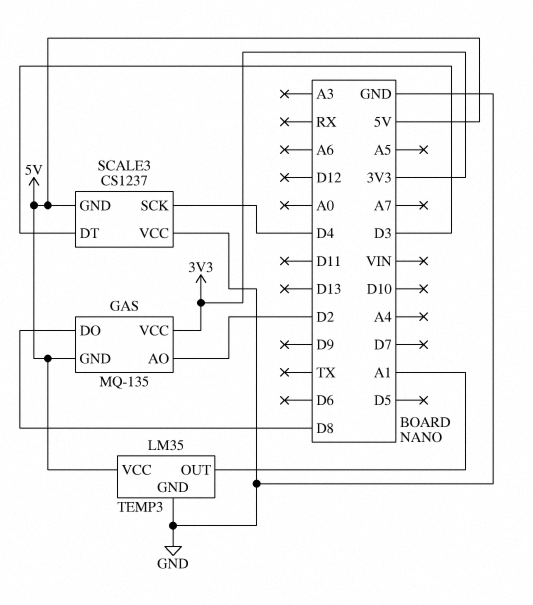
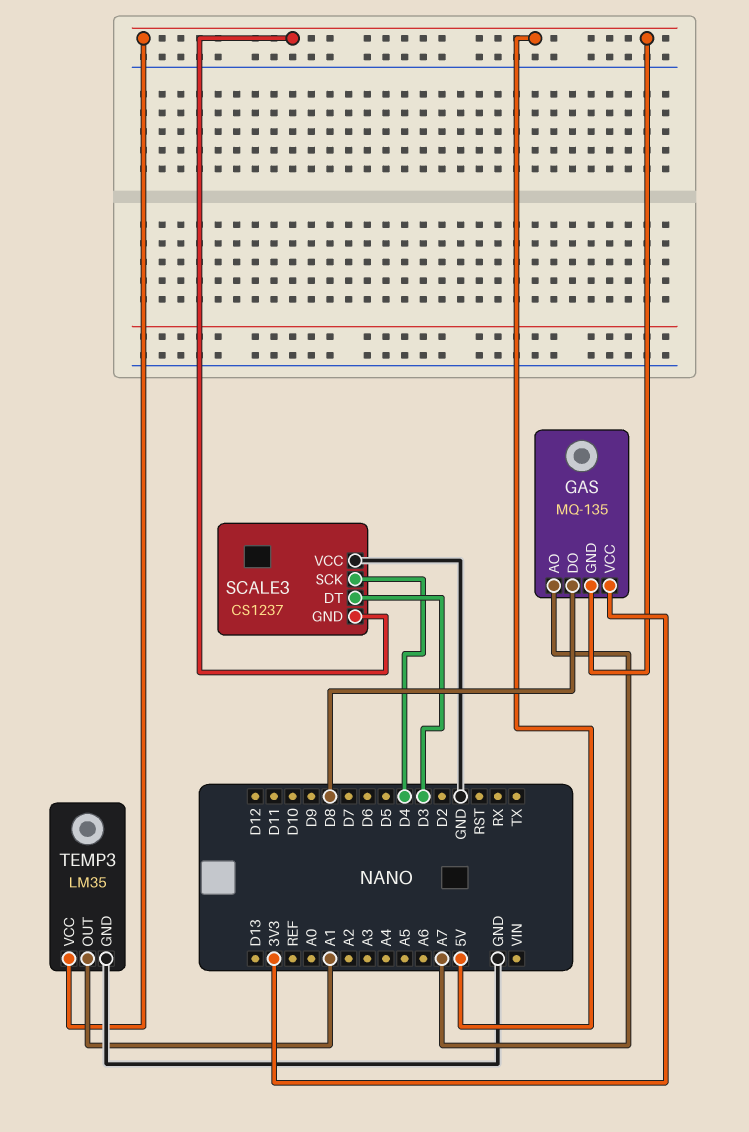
GAS pin AO: D2 -> A7

